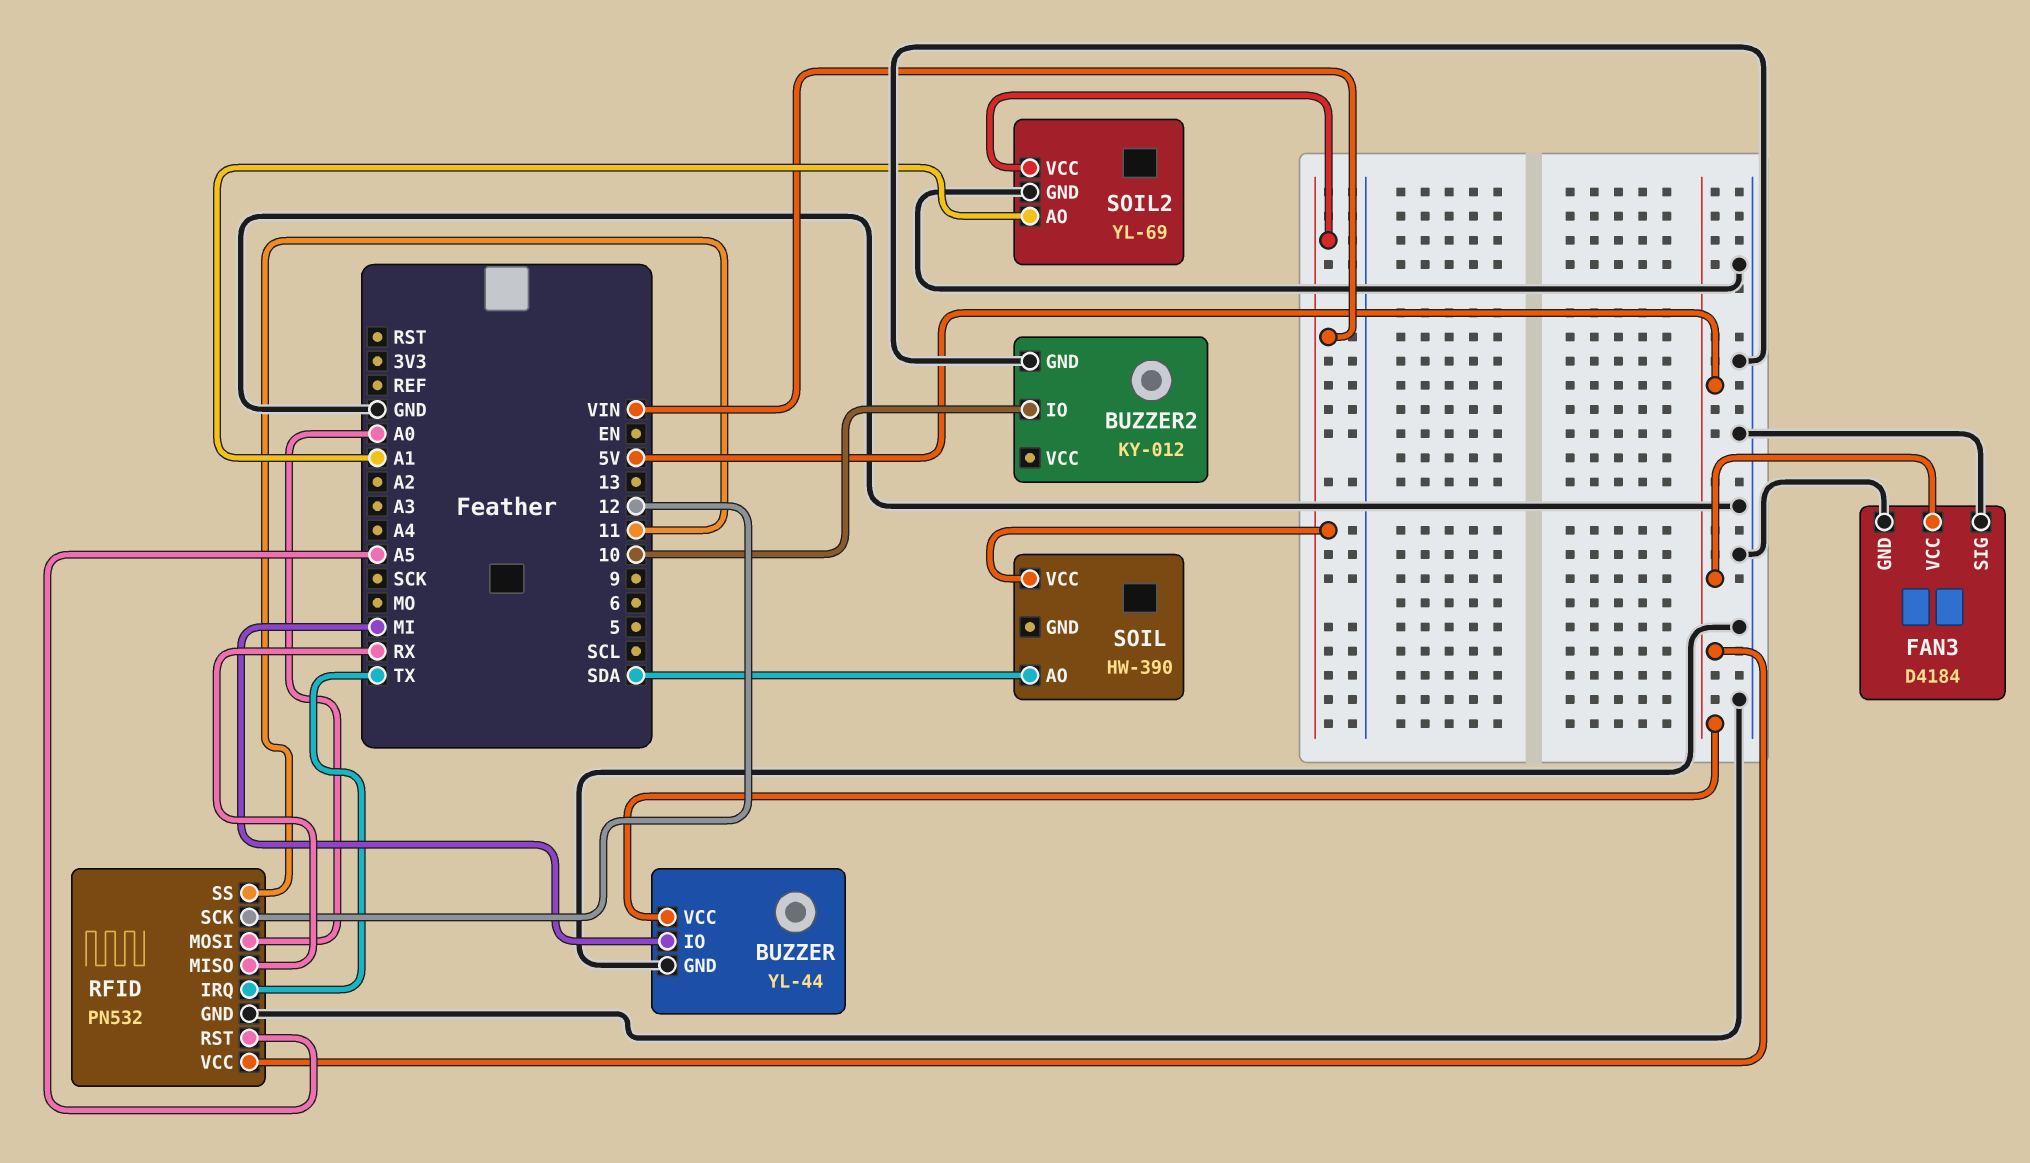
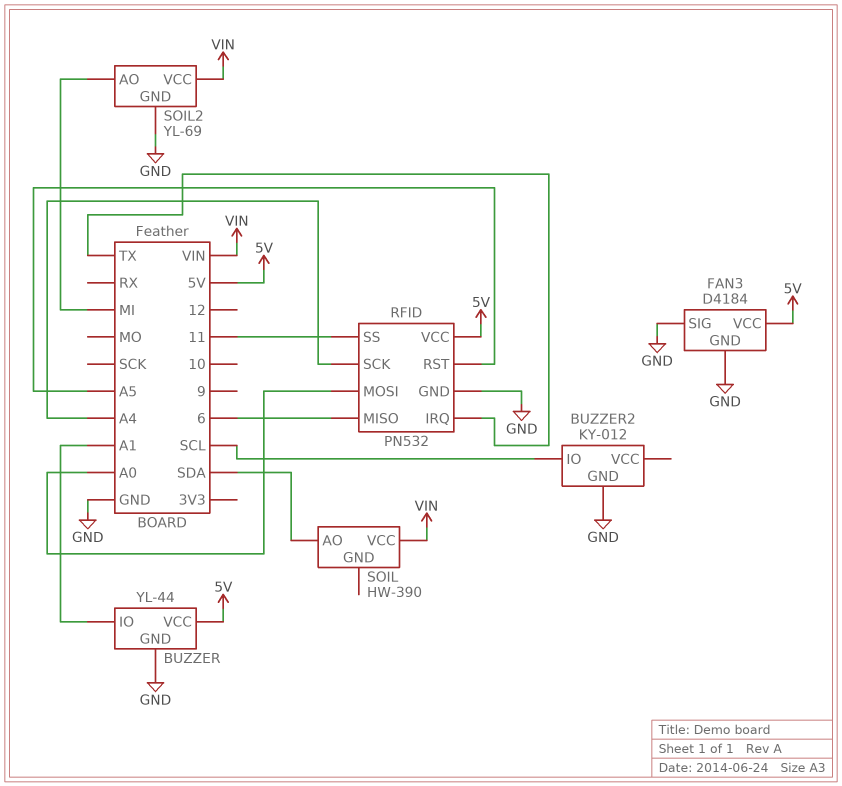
BUZZER pin IO: MI -> A1
BUZZER2 pin IO: 10 -> SCL
RFID pin MISO: RX -> 6
RFID pin SCK: 12 -> A4
SOIL2 pin AO: A1 -> MI

